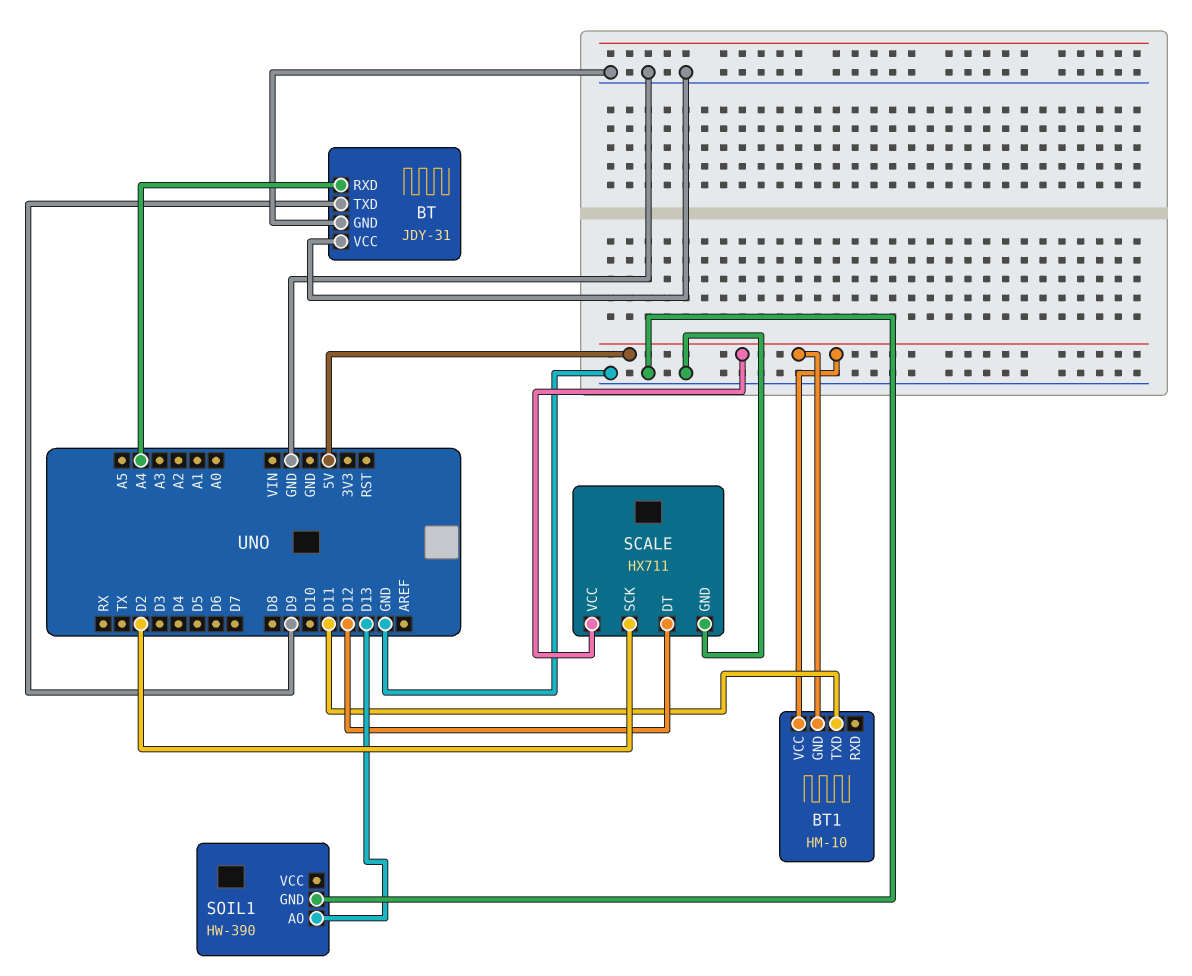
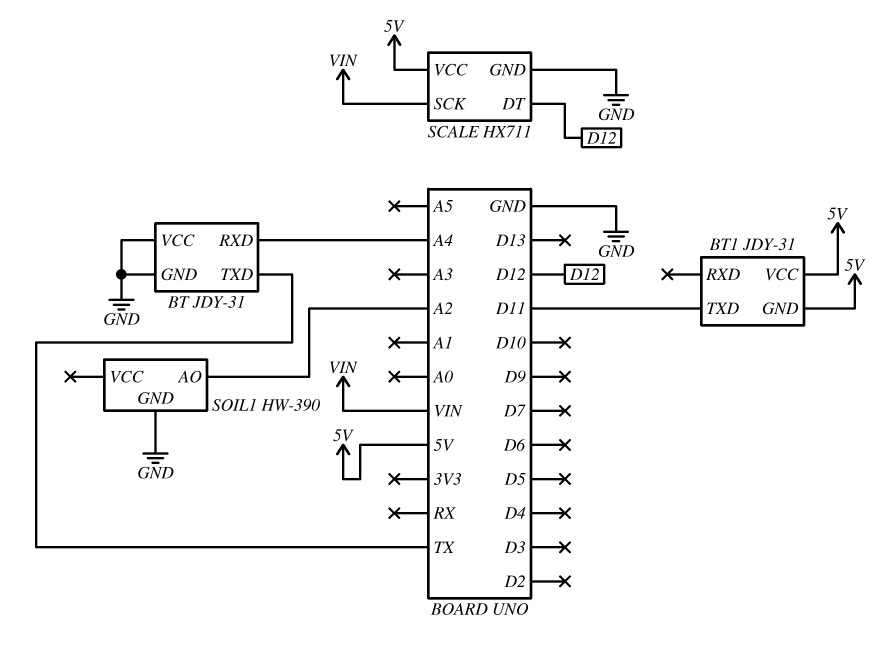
BT pin TXD: D9 -> TX
BT1: HM-10 -> JDY-31
SCALE pin SCK: D2 -> VIN
SOIL1 pin AO: D13 -> A2

